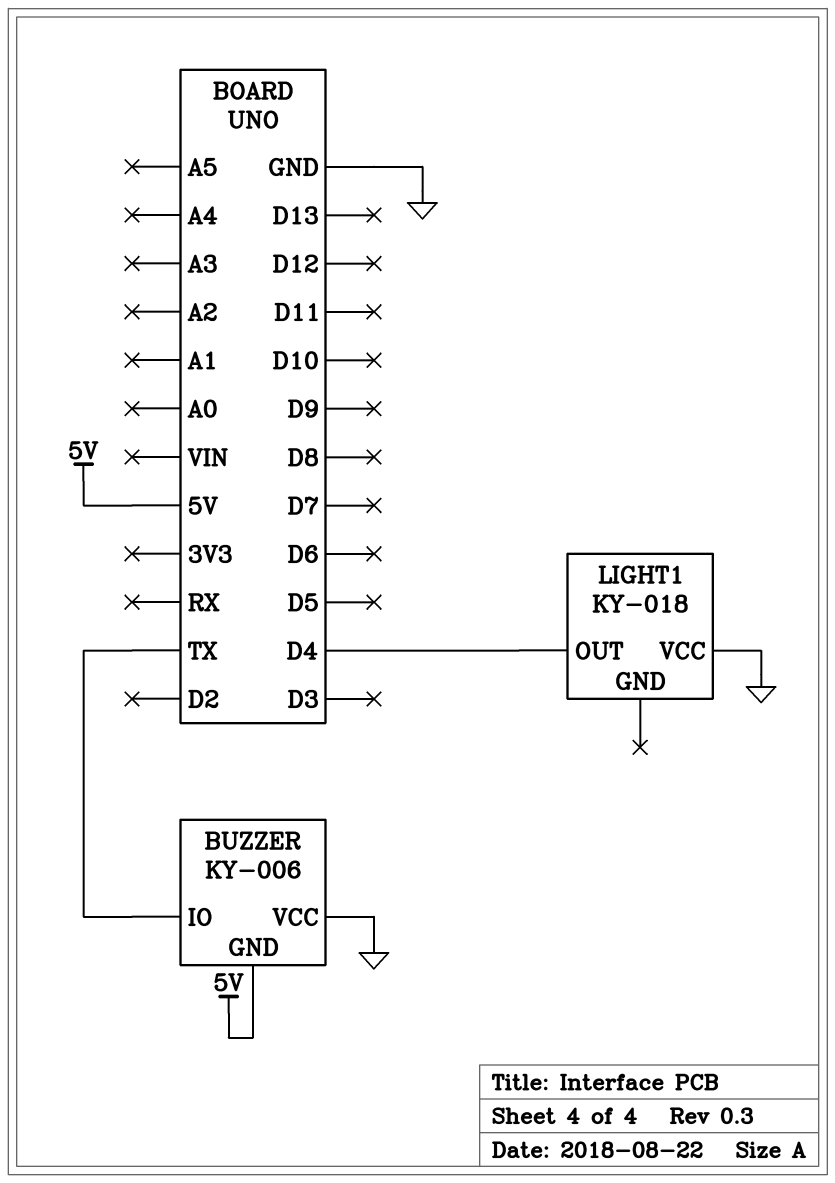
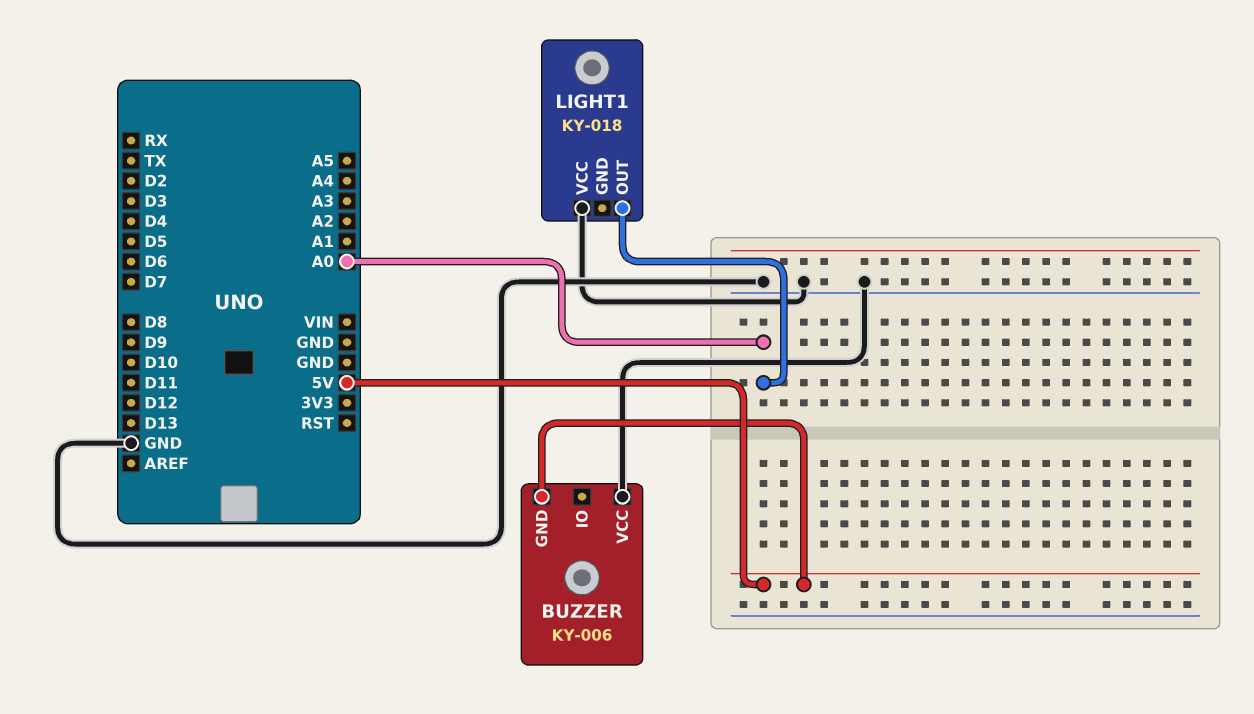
BUZZER pin IO: TX -> none
LIGHT1 pin OUT: D4 -> A0

